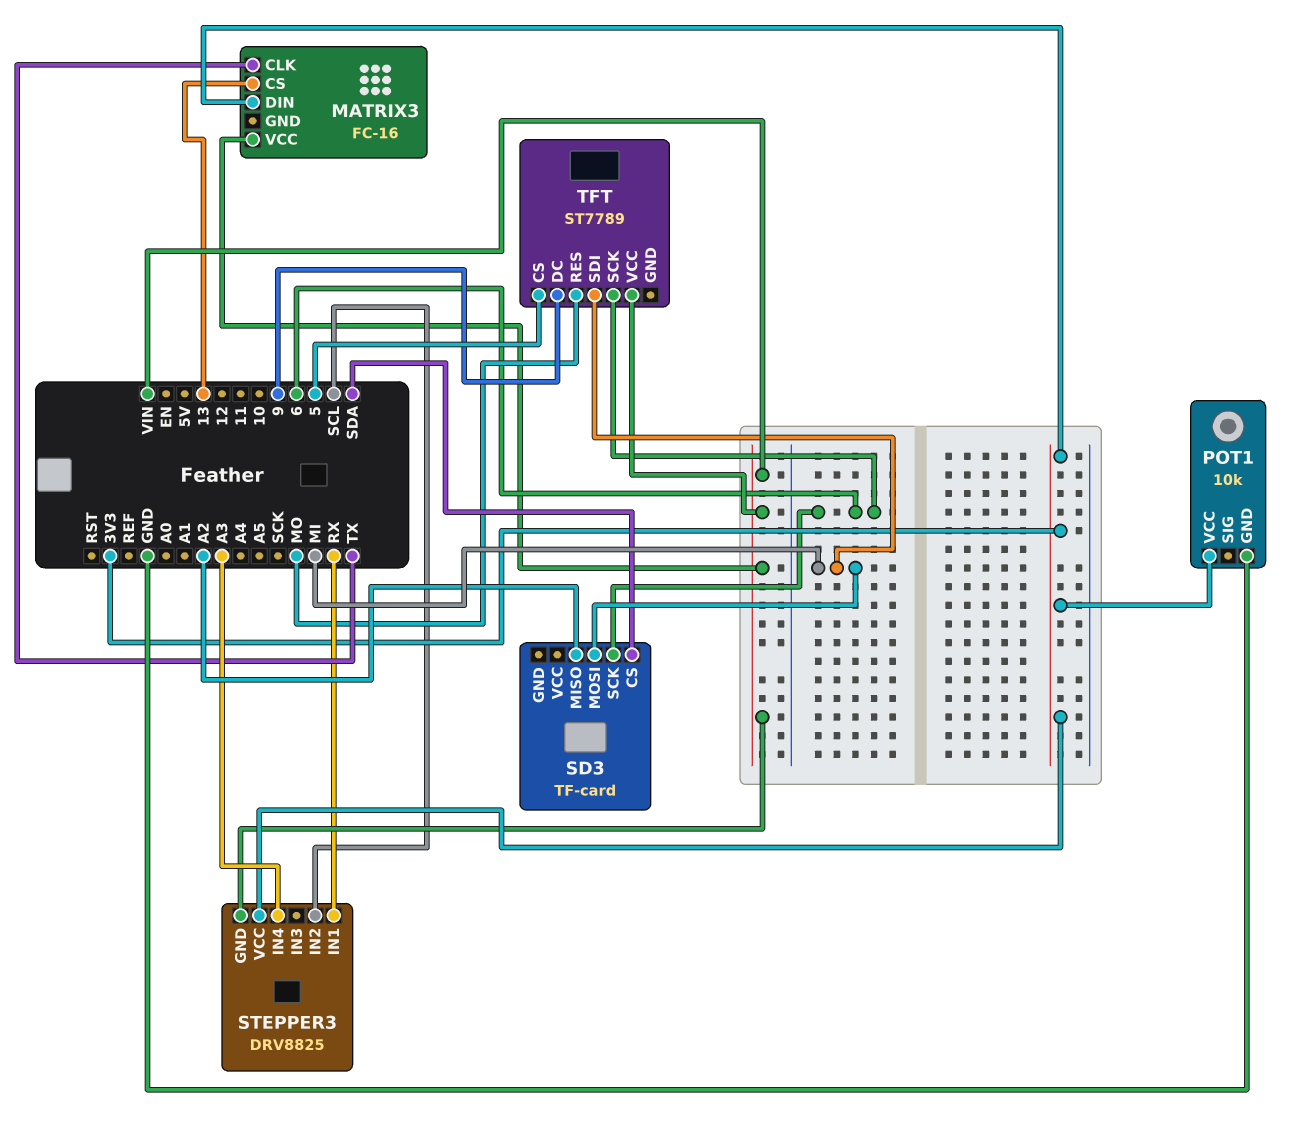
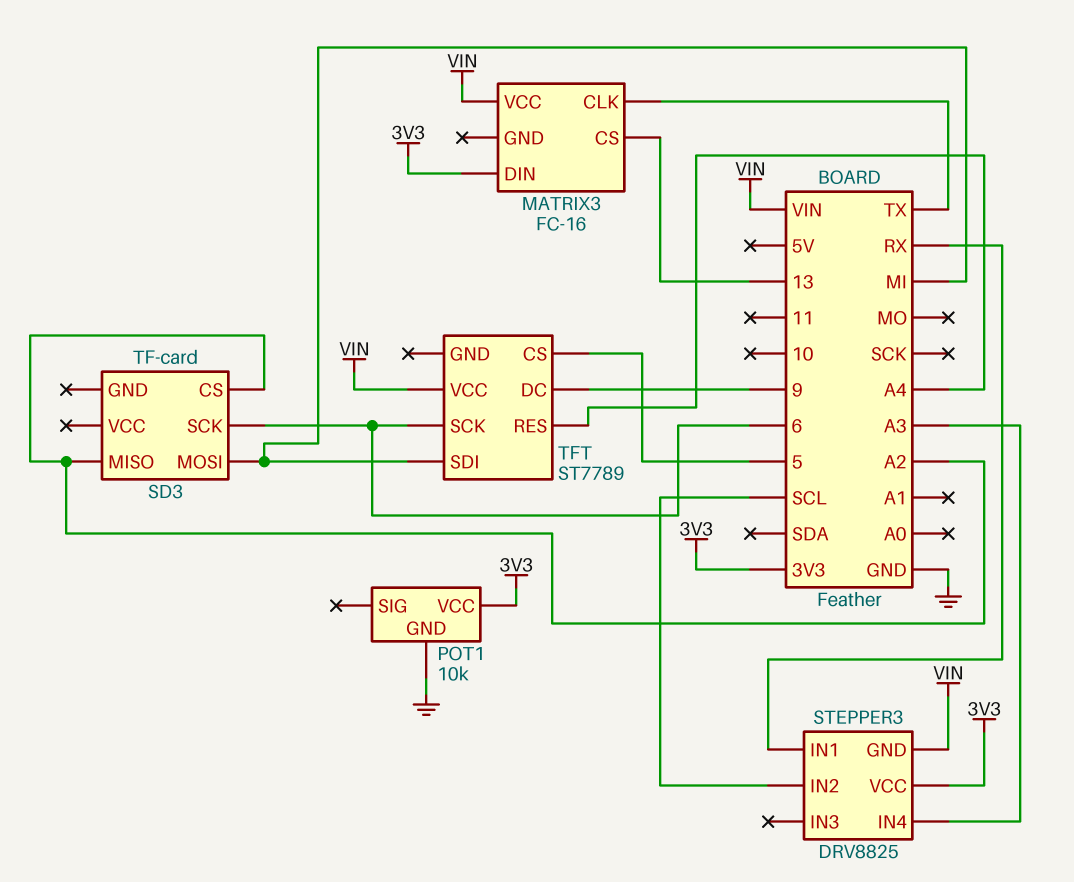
SD3 pin CS: SDA -> A2
TFT pin RES: MO -> A4

